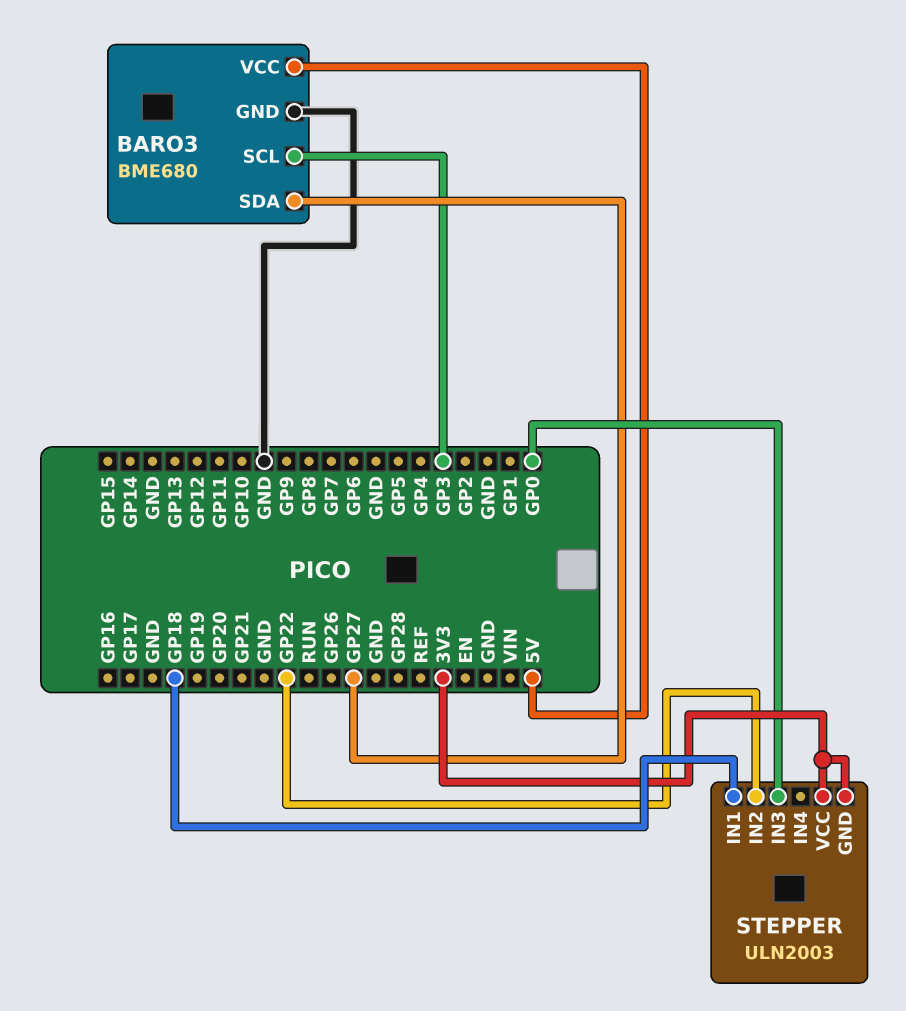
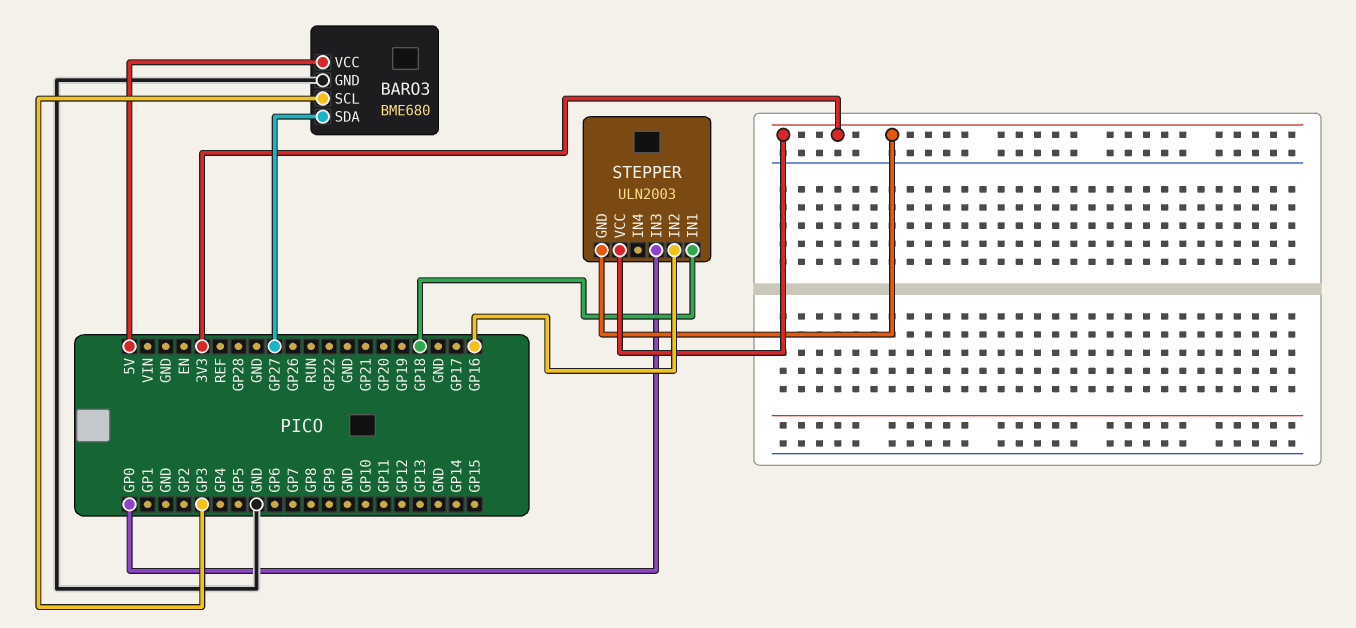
STEPPER pin IN2: GP22 -> GP16

